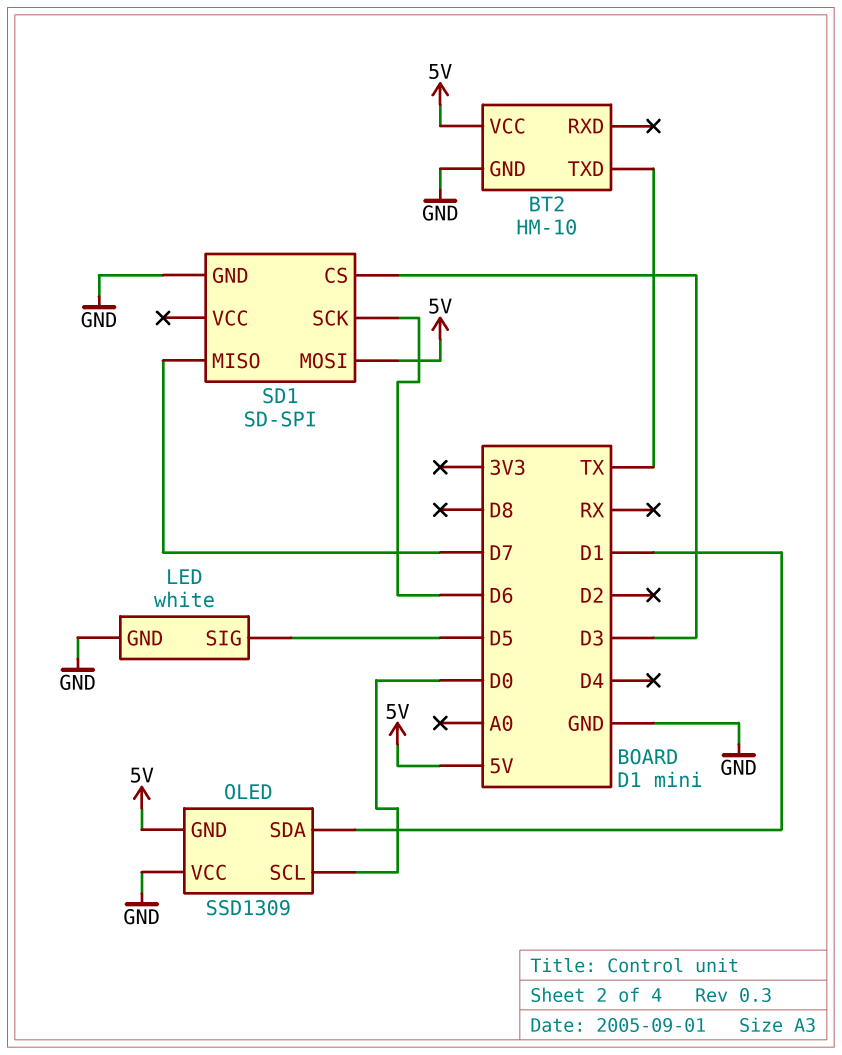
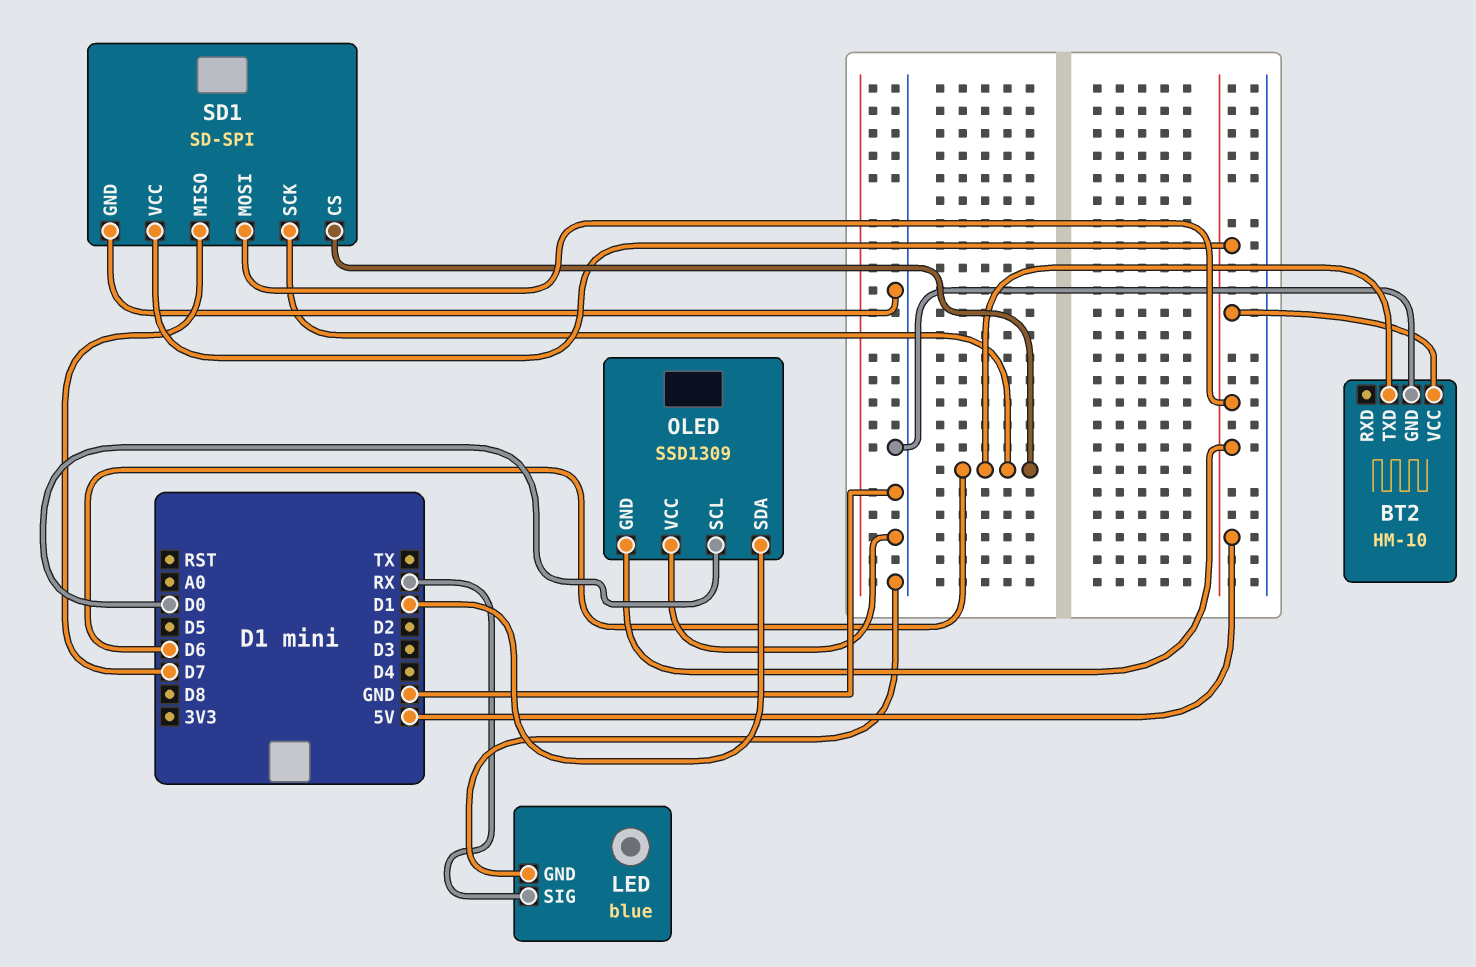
BT2 pin TXD: TX -> D6
LED: white -> blue
LED pin SIG: D5 -> RX
SD1 pin CS: D3 -> D6
SD1 pin VCC: none -> 5V

